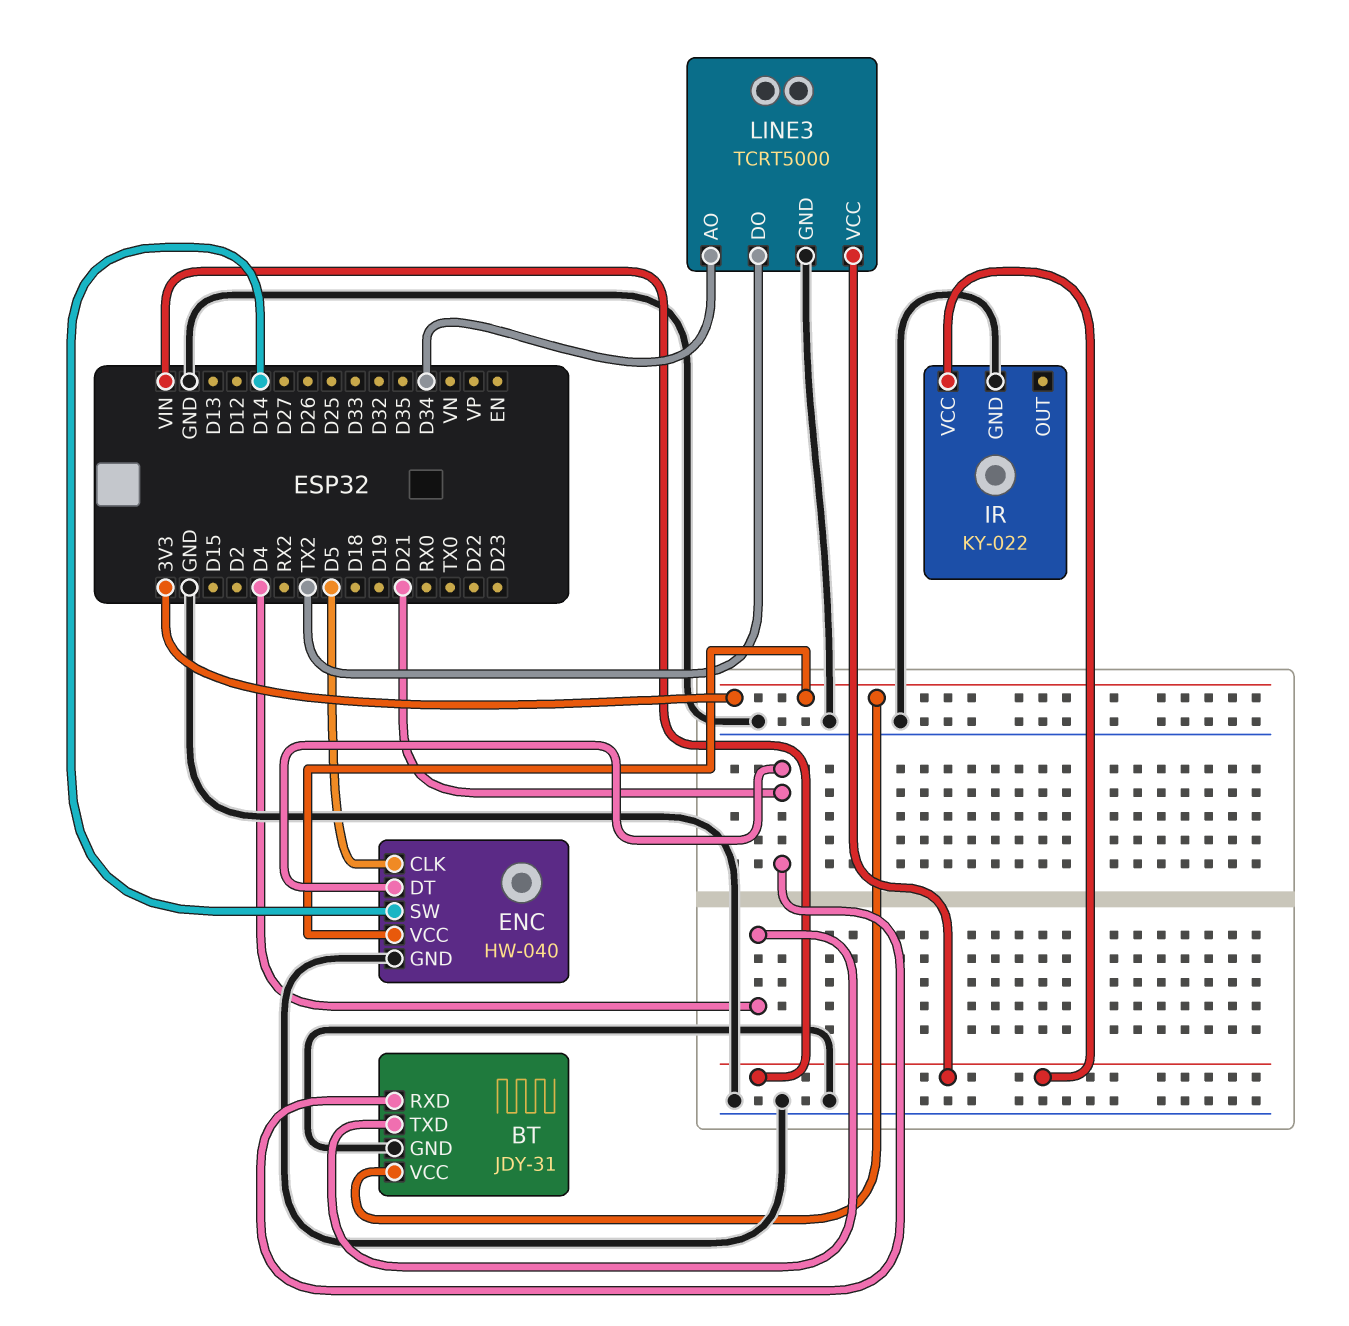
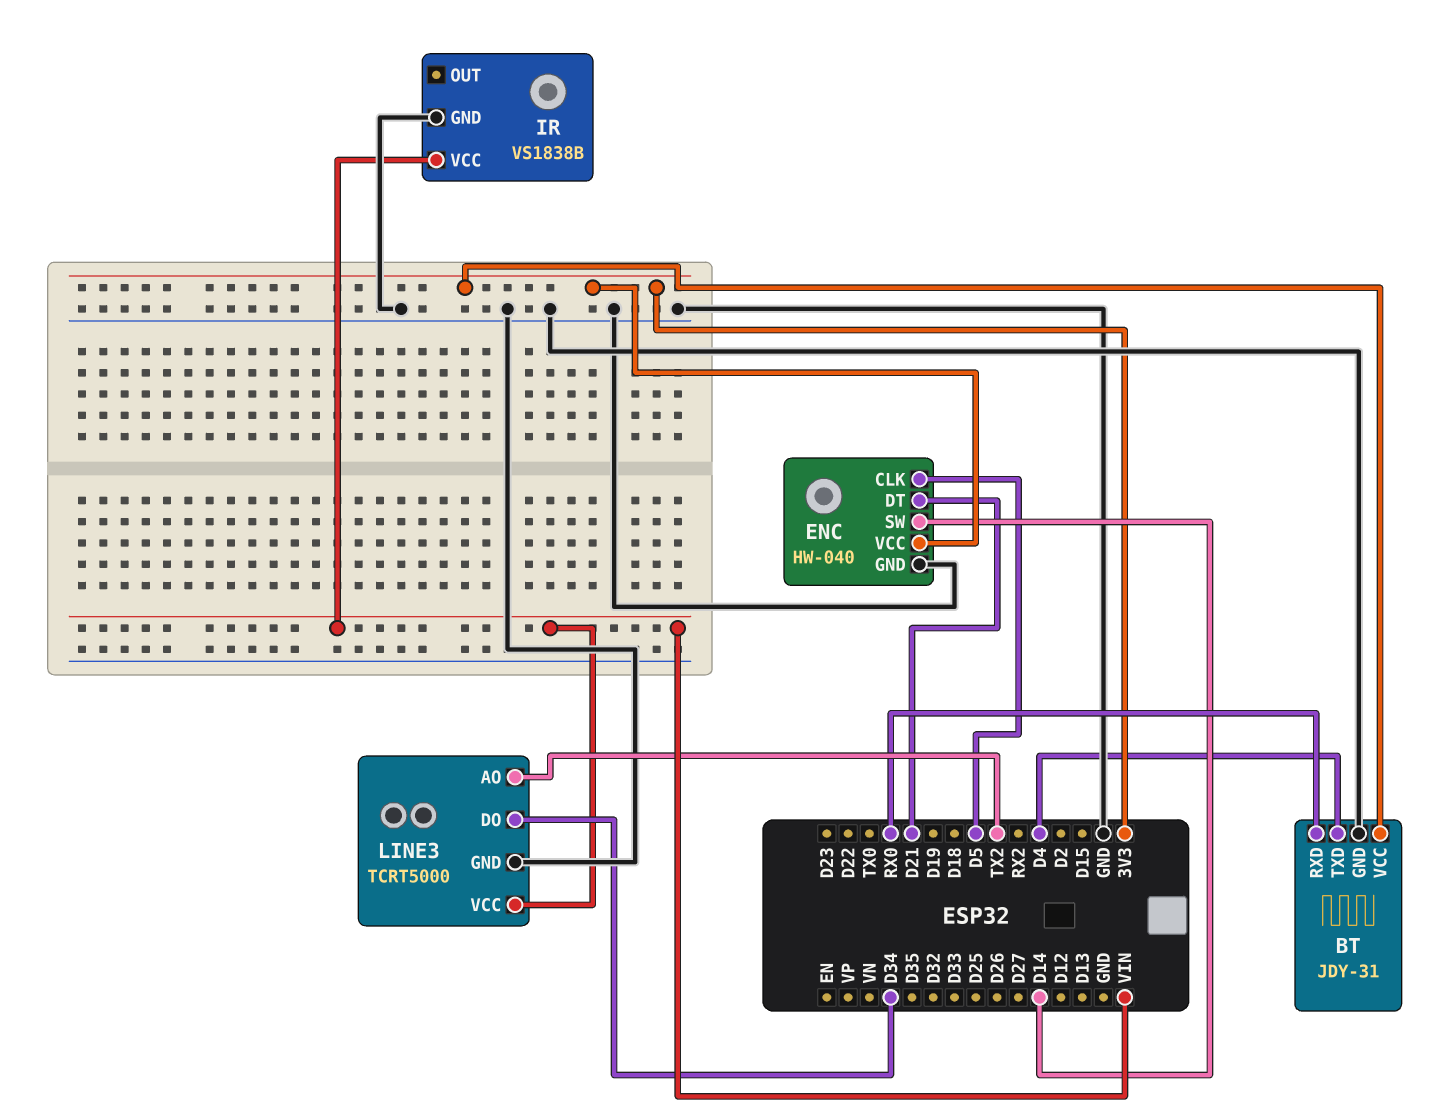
BT pin RXD: D21 -> RX0
IR: KY-022 -> VS1838B
LINE3 pin AO: D34 -> TX2
LINE3 pin DO: TX2 -> D34

